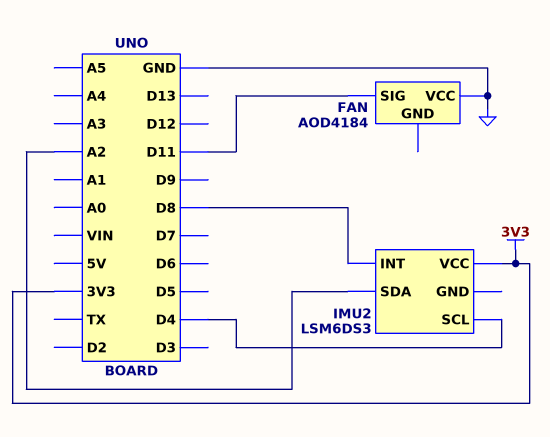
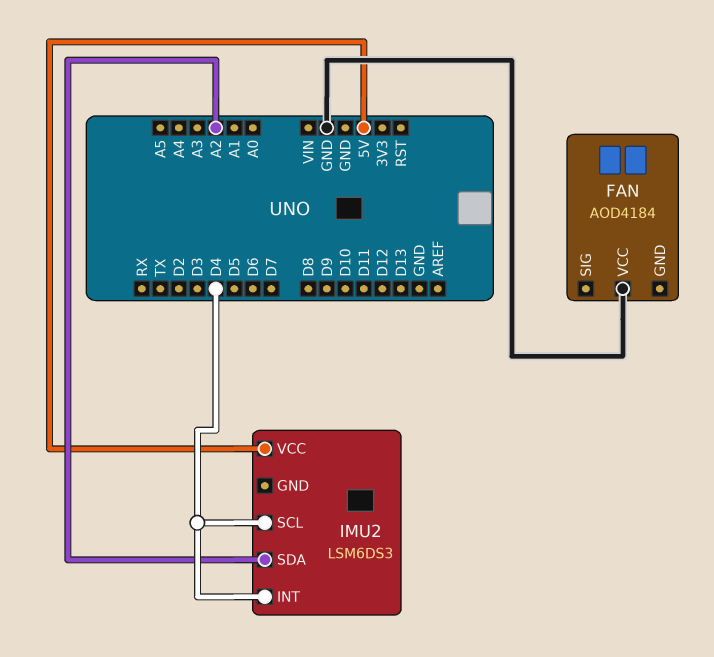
FAN pin SIG: D11 -> none
IMU2 pin INT: D8 -> D4
IMU2 pin VCC: 3V3 -> 5V

